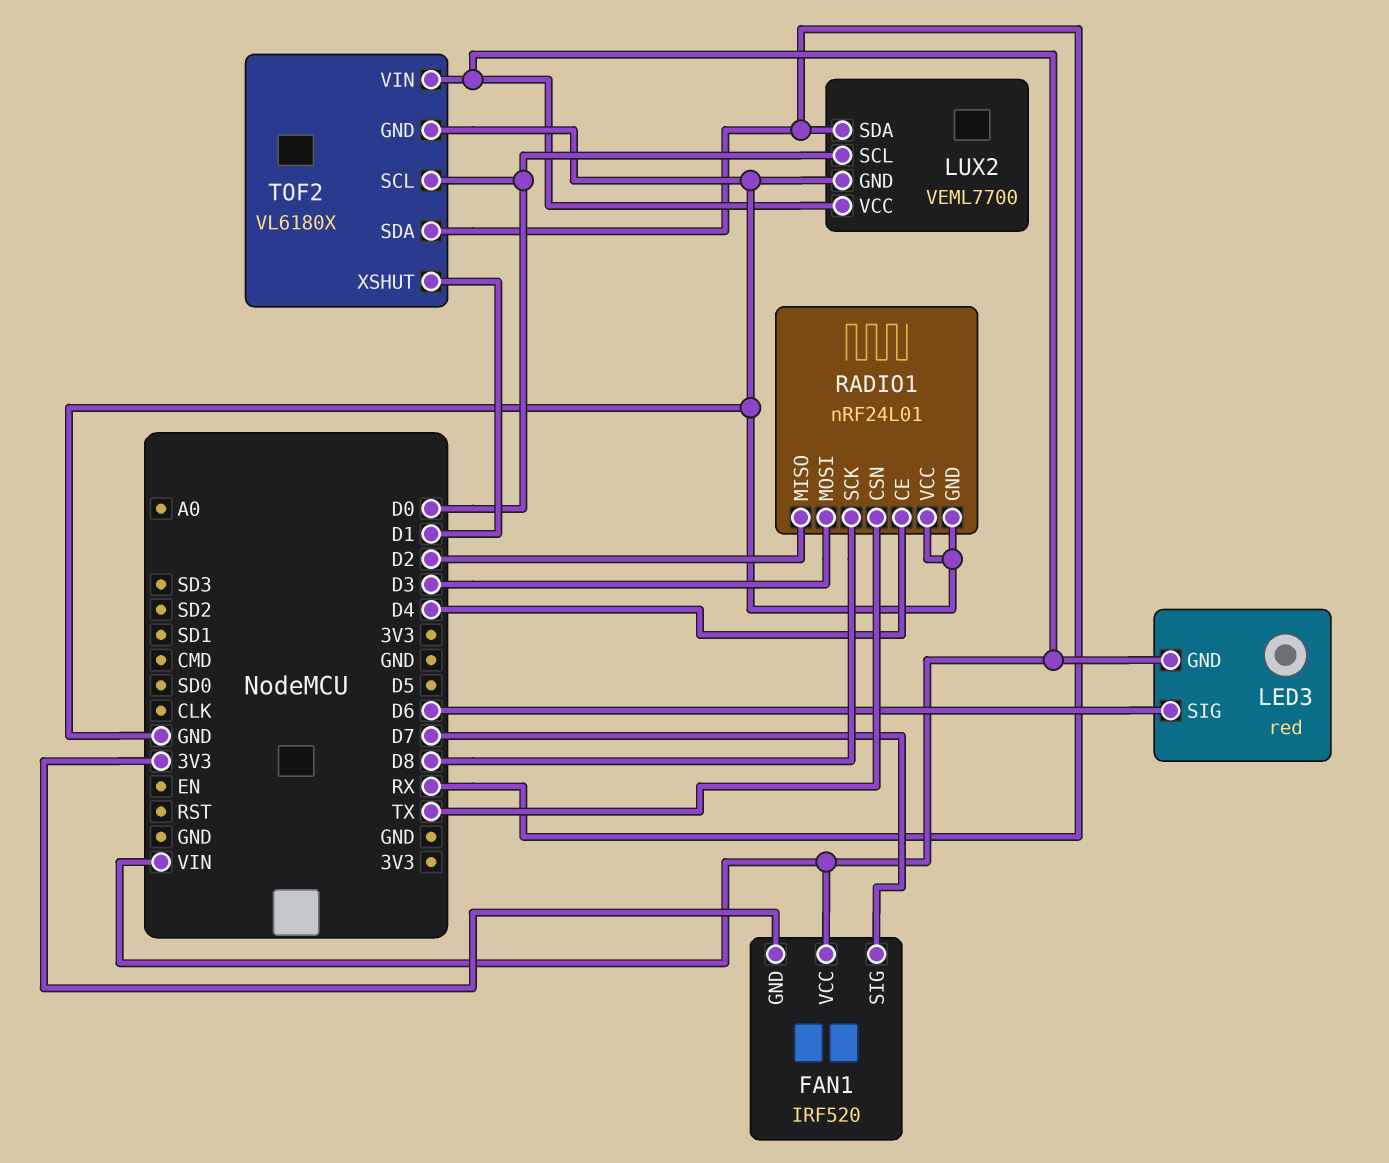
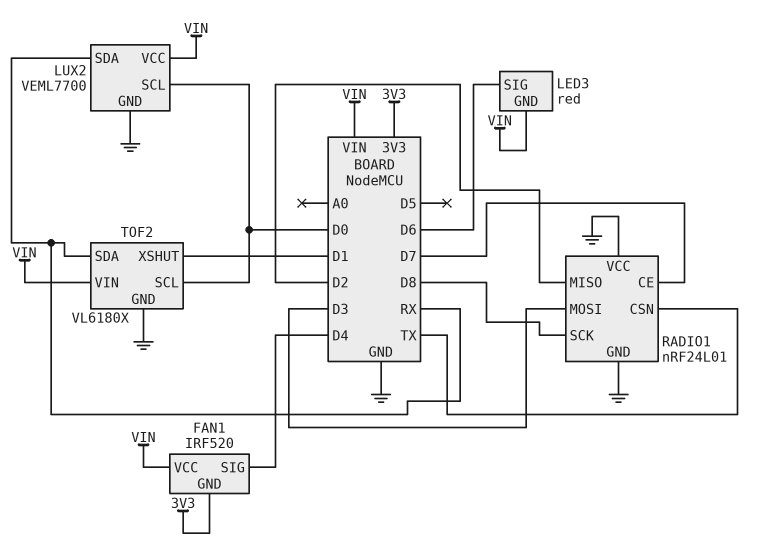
FAN1 pin SIG: D7 -> D4
RADIO1 pin CE: D4 -> D7

